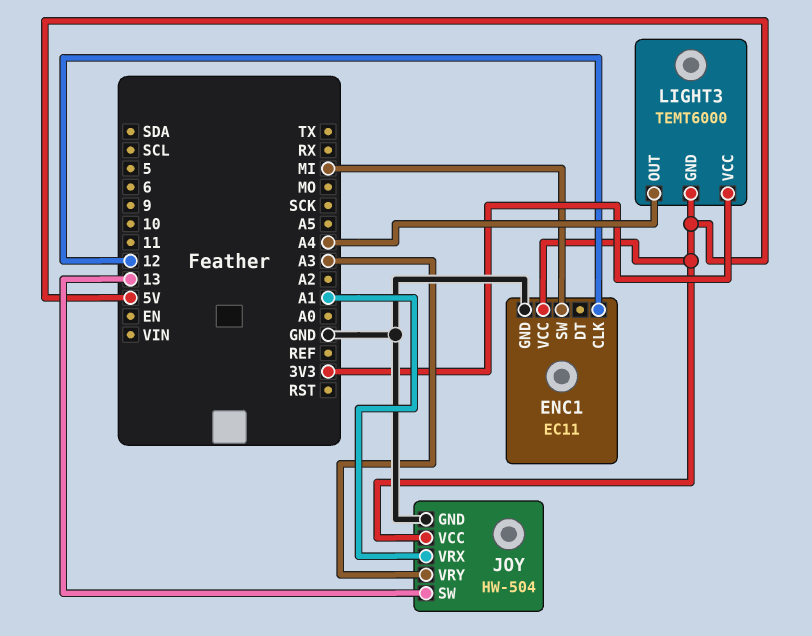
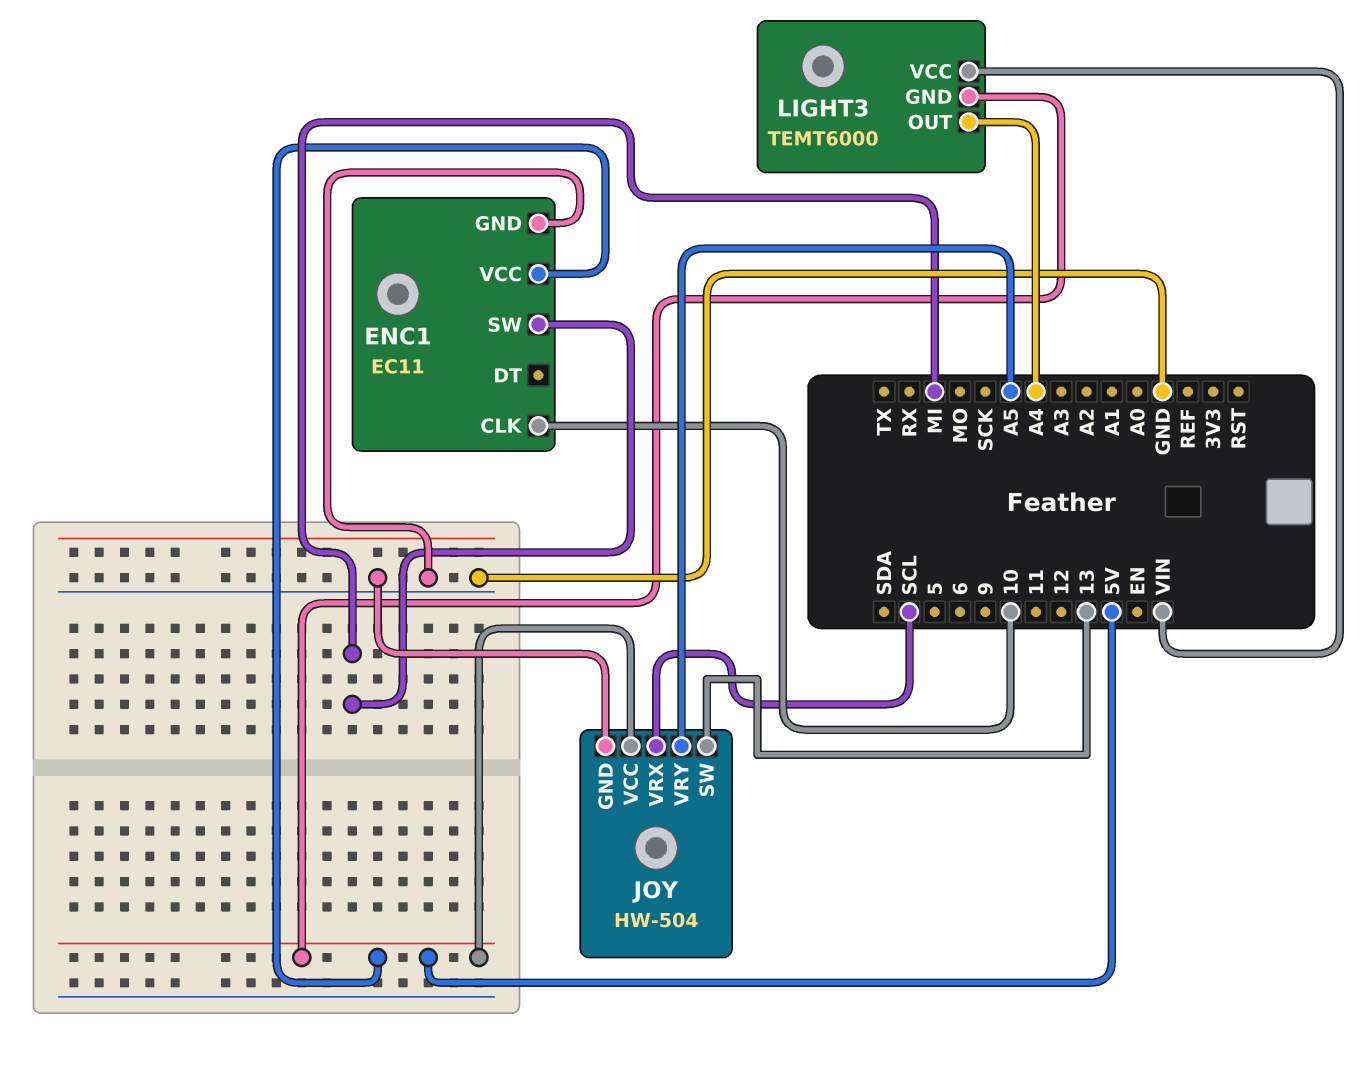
ENC1 pin CLK: 12 -> 10
JOY pin VRX: A1 -> SCL
JOY pin VRY: A3 -> A5
LIGHT3 pin VCC: 3V3 -> VIN

